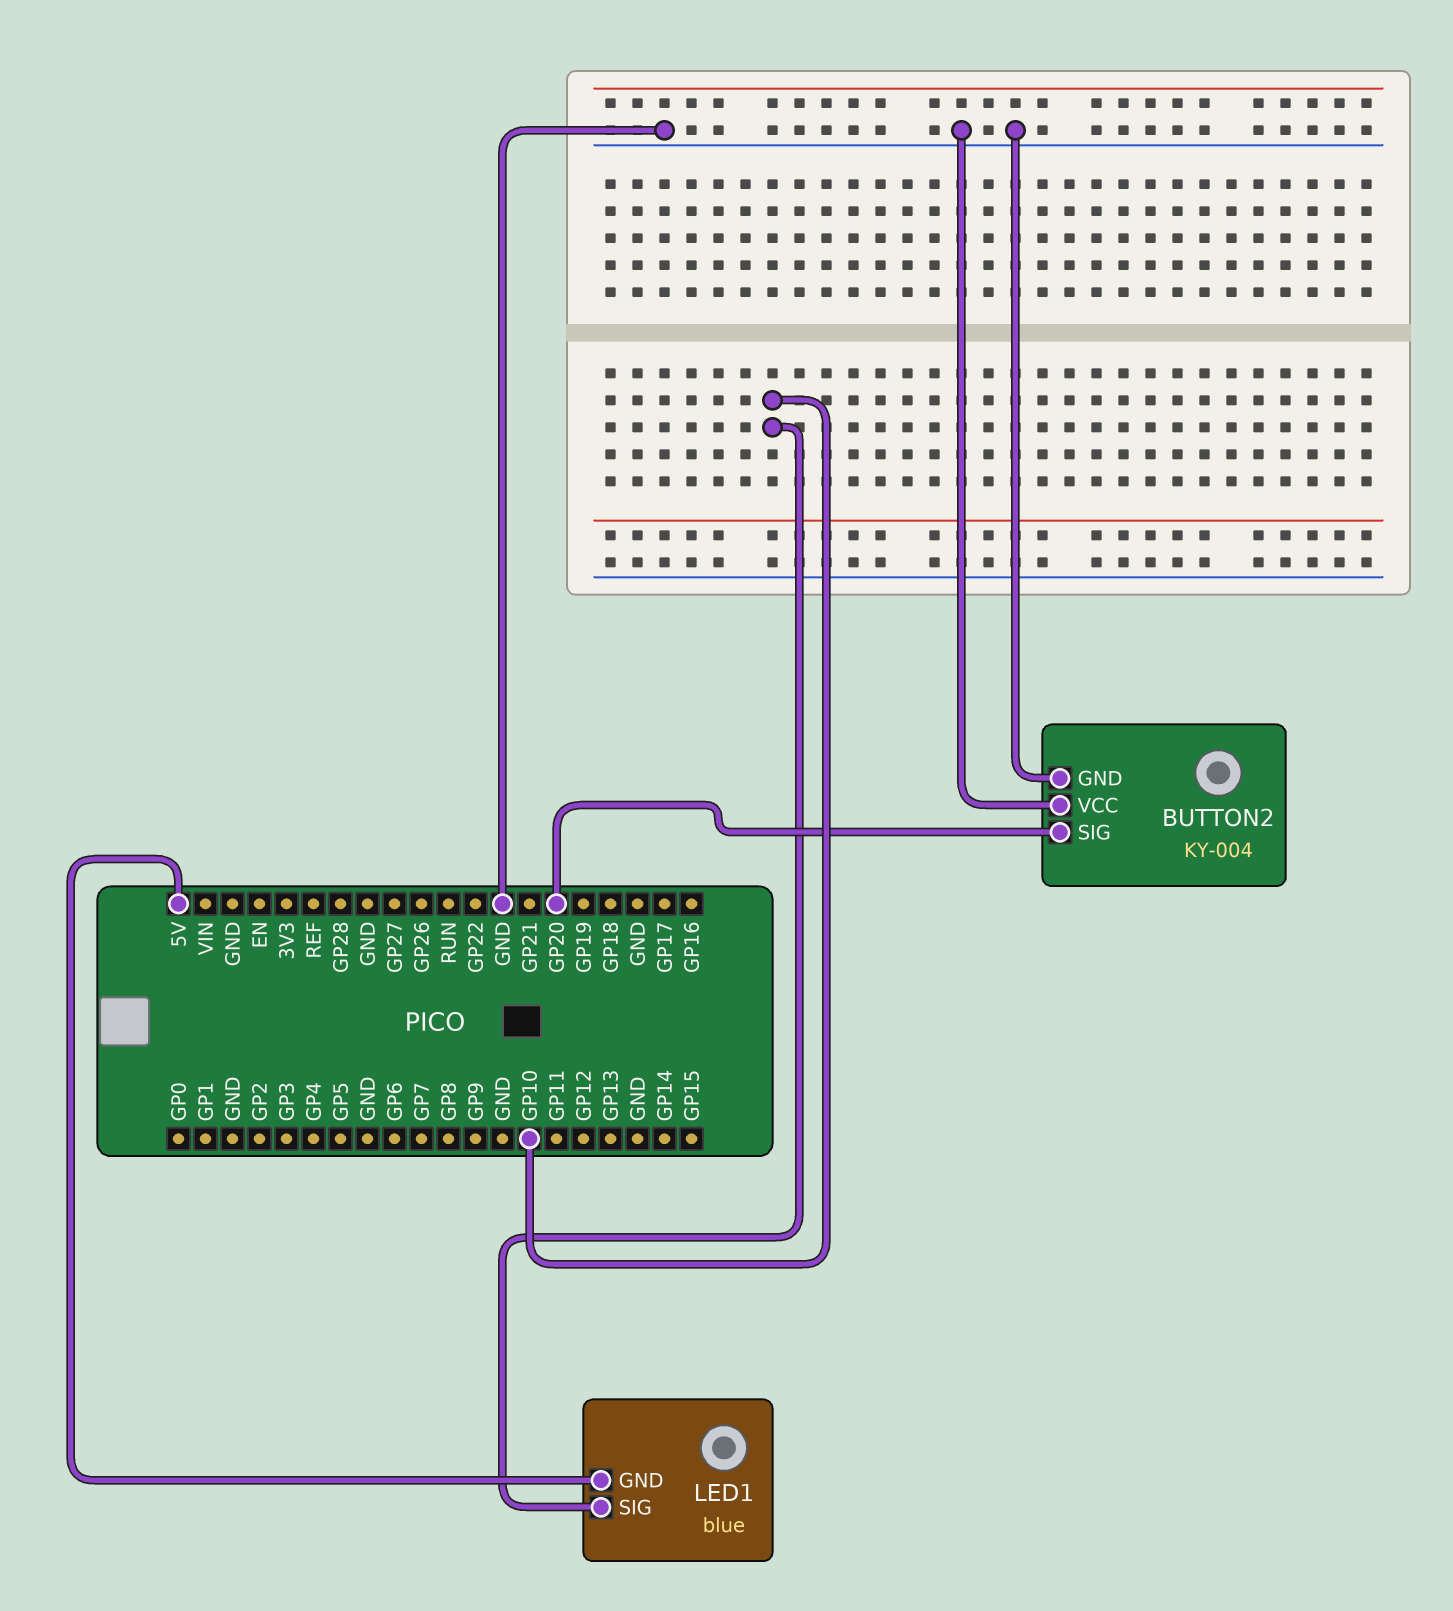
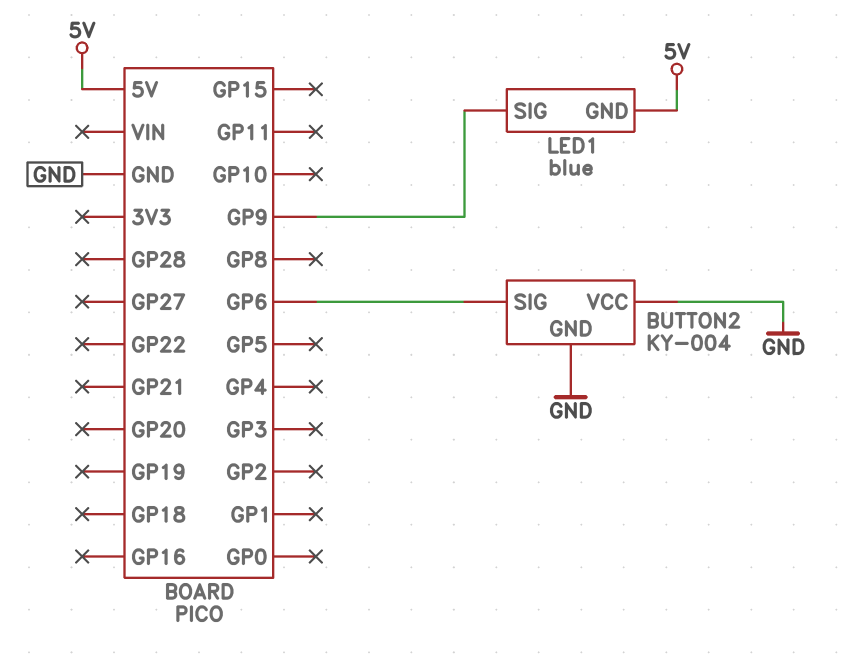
BUTTON2 pin SIG: GP20 -> GP6
LED1 pin SIG: GP10 -> GP9

